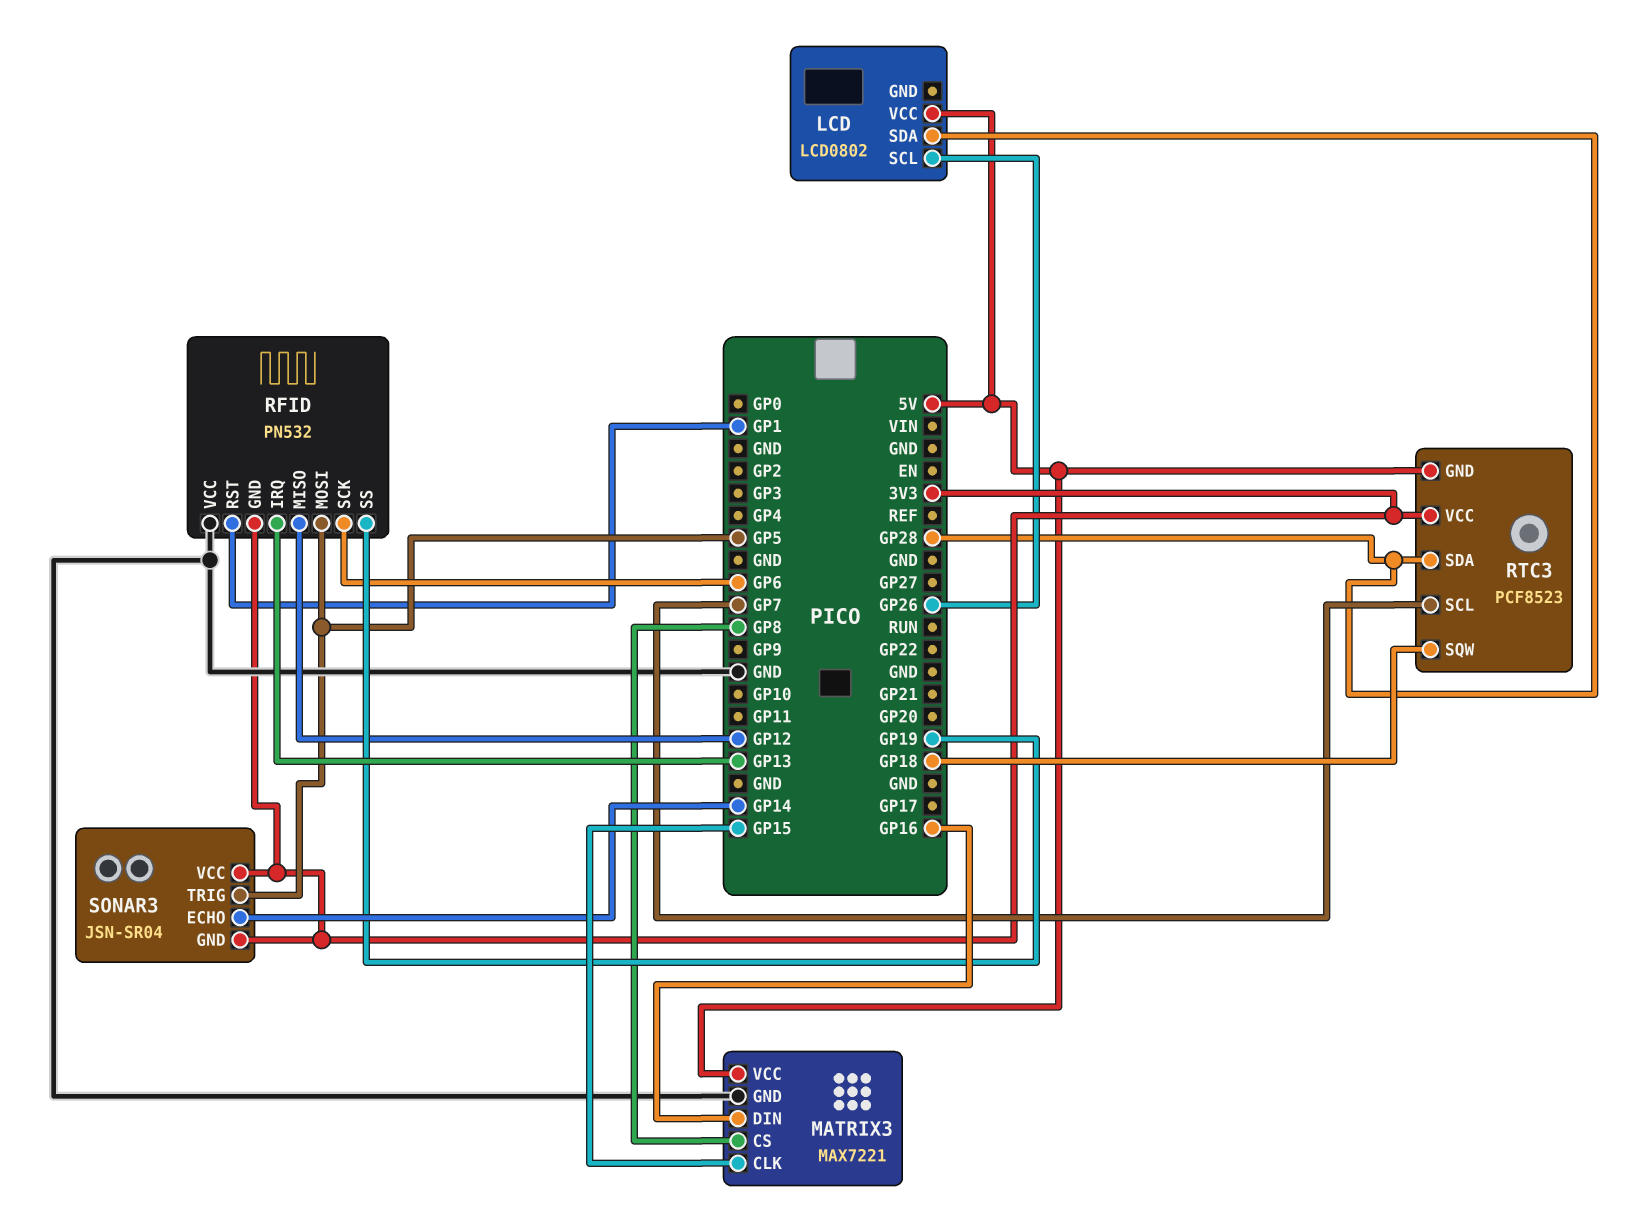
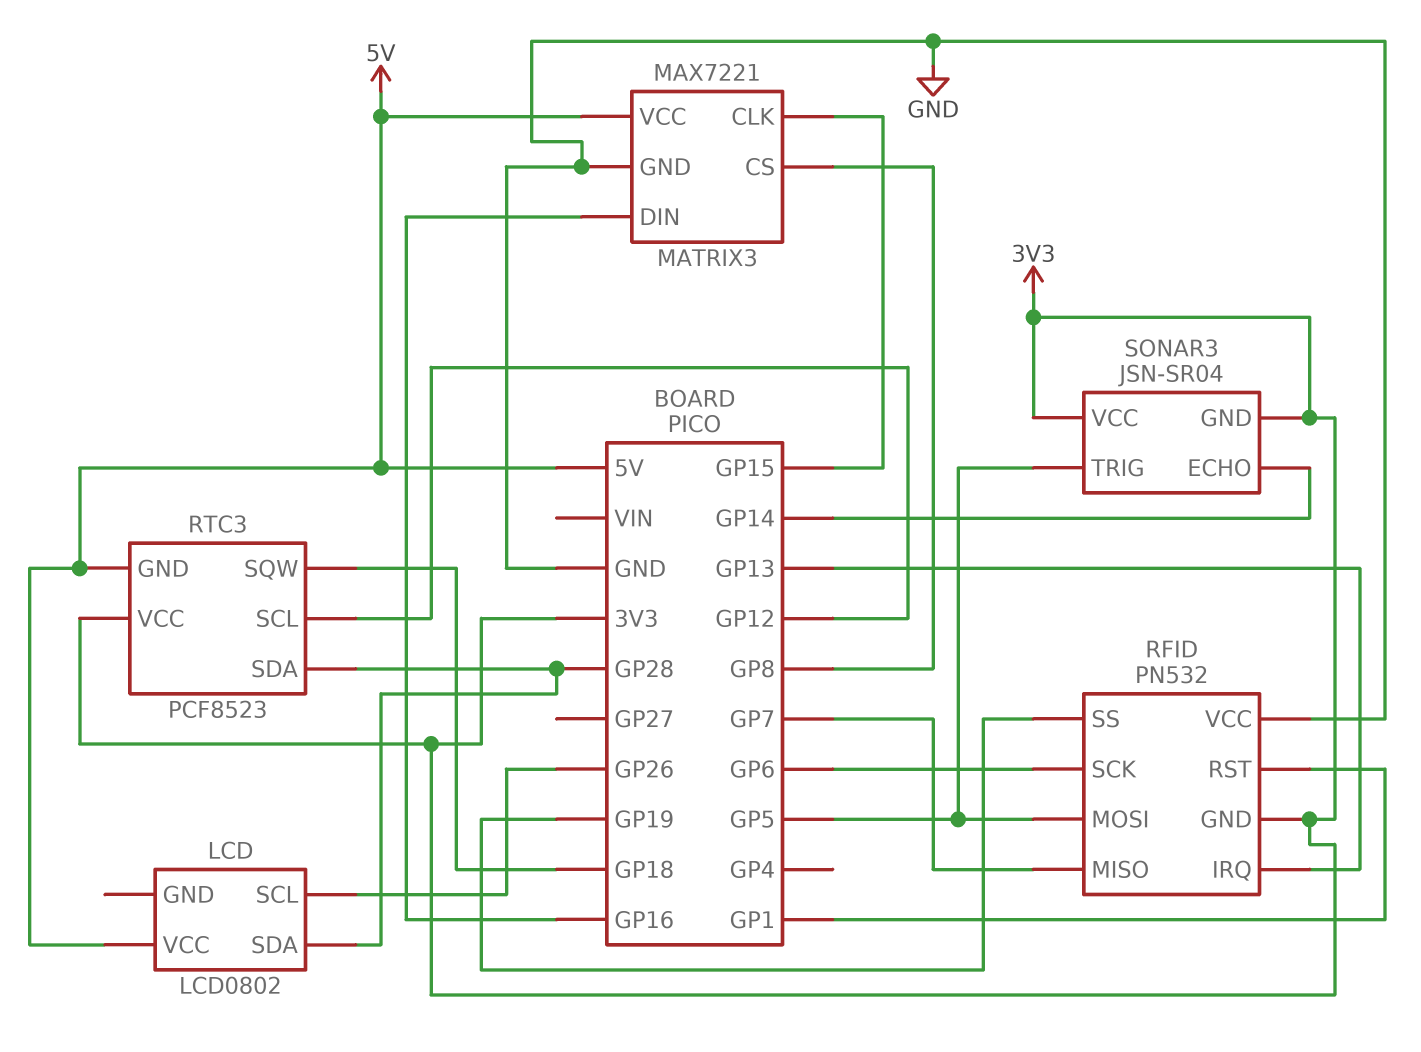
RFID pin MISO: GP12 -> GP7
RTC3 pin SCL: GP7 -> GP12

